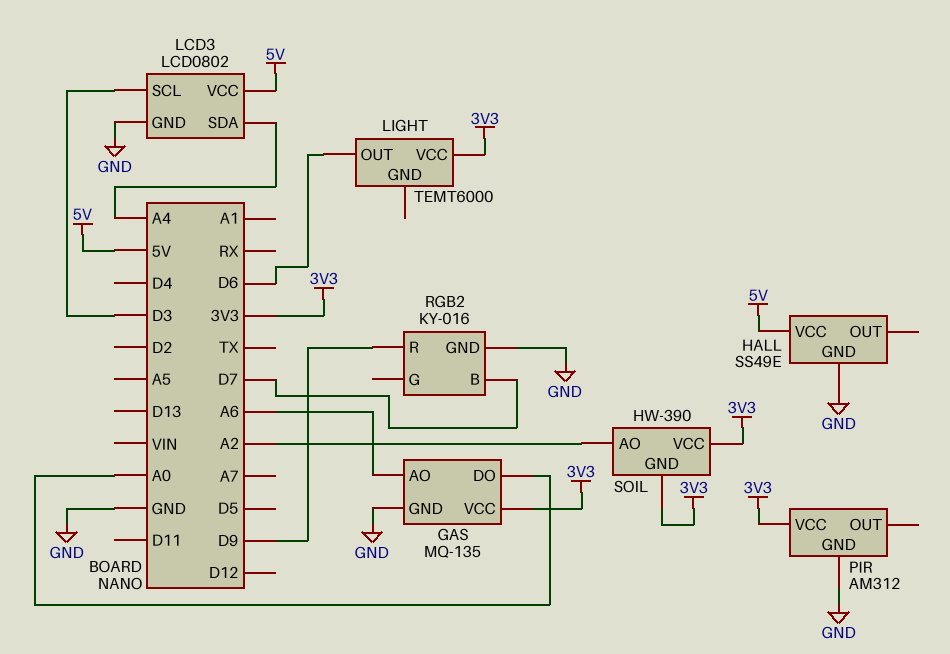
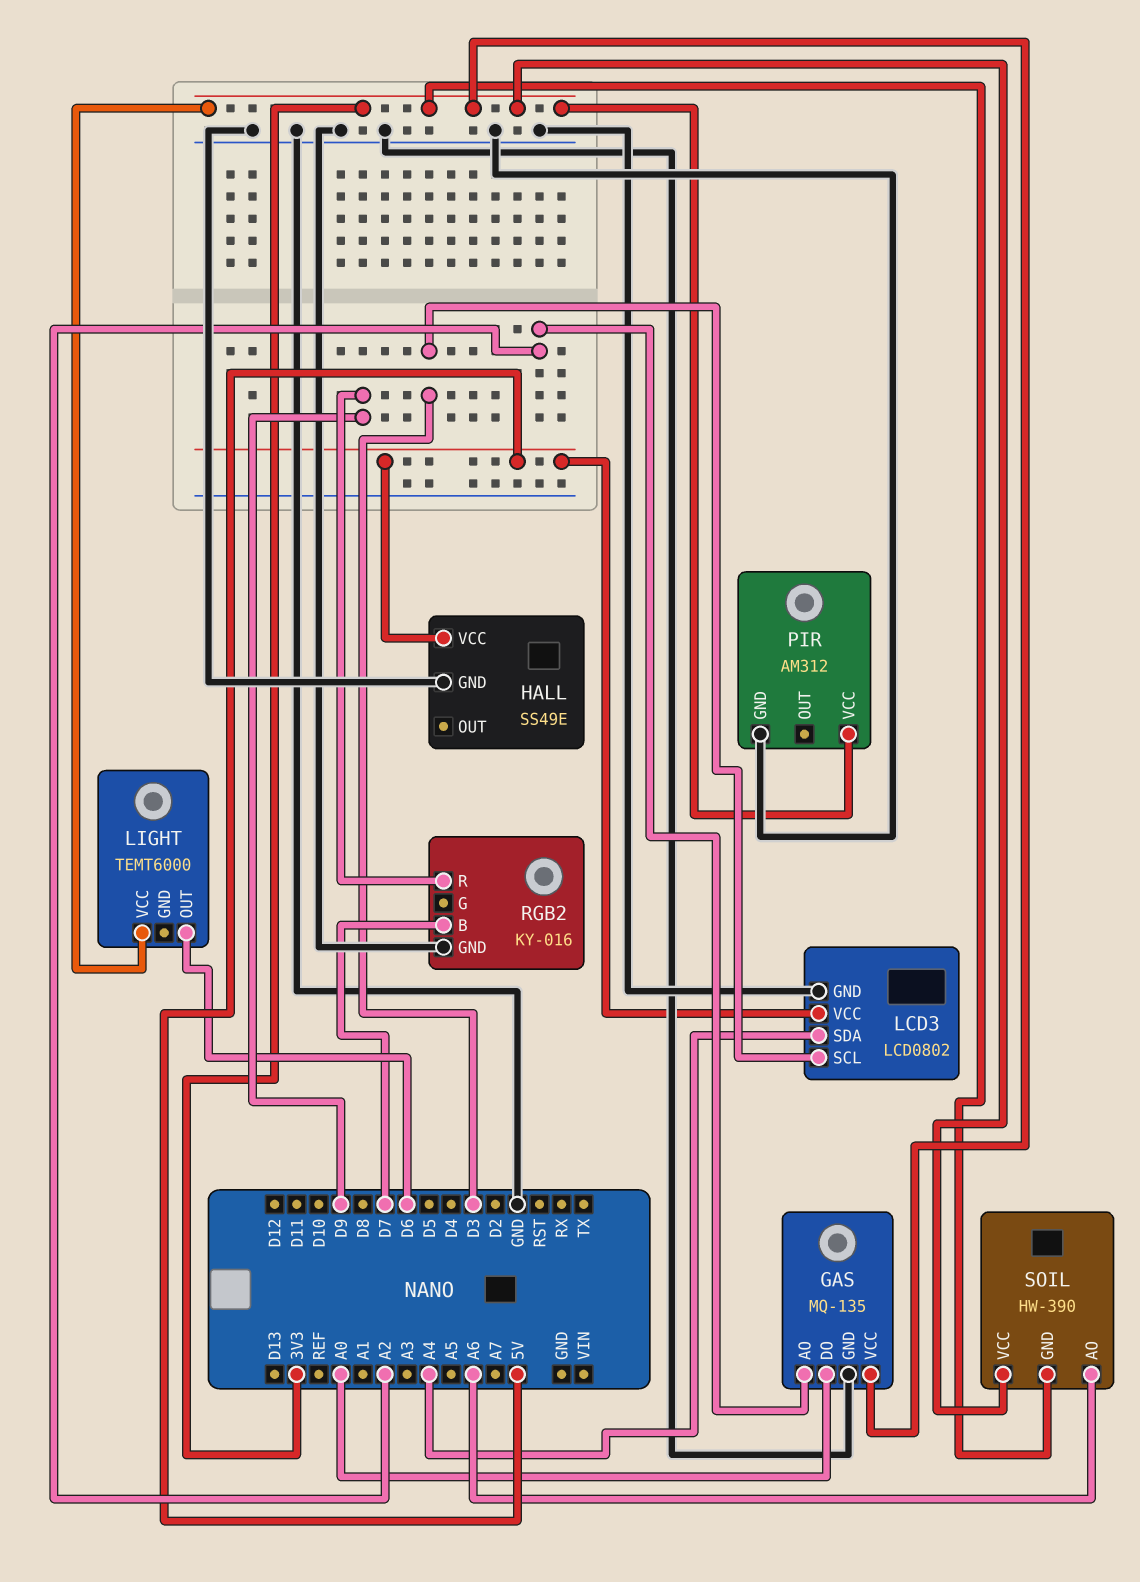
GAS pin AO: A6 -> A2
SOIL pin AO: A2 -> A6

